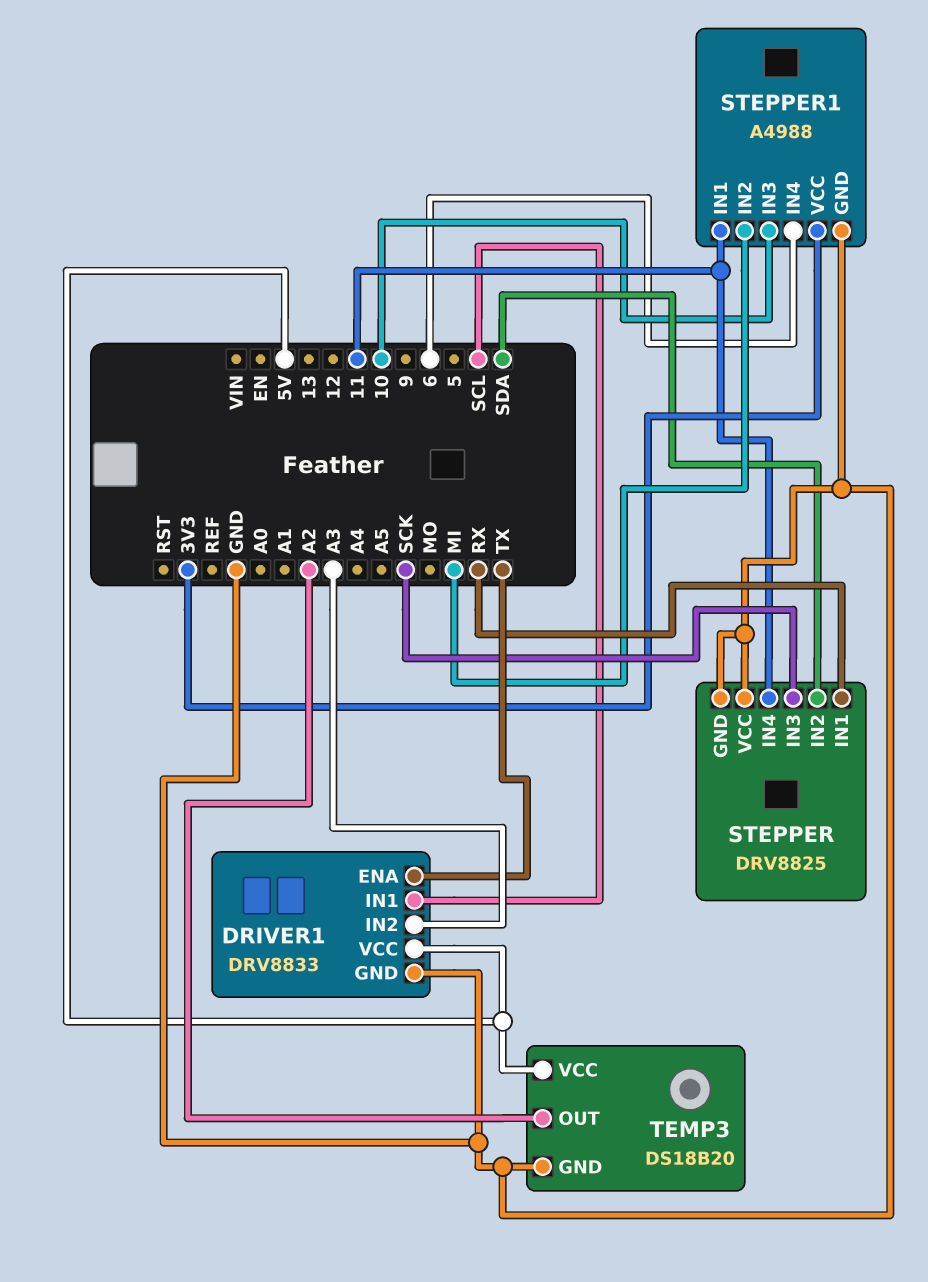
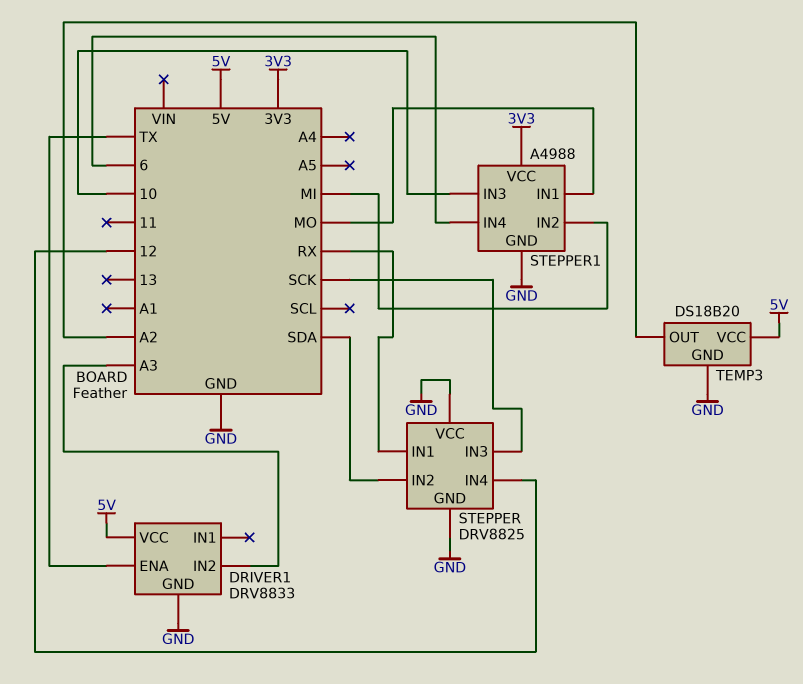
DRIVER1 pin IN1: SCL -> none
STEPPER pin IN4: 11 -> 12
STEPPER1 pin IN1: 11 -> MO

